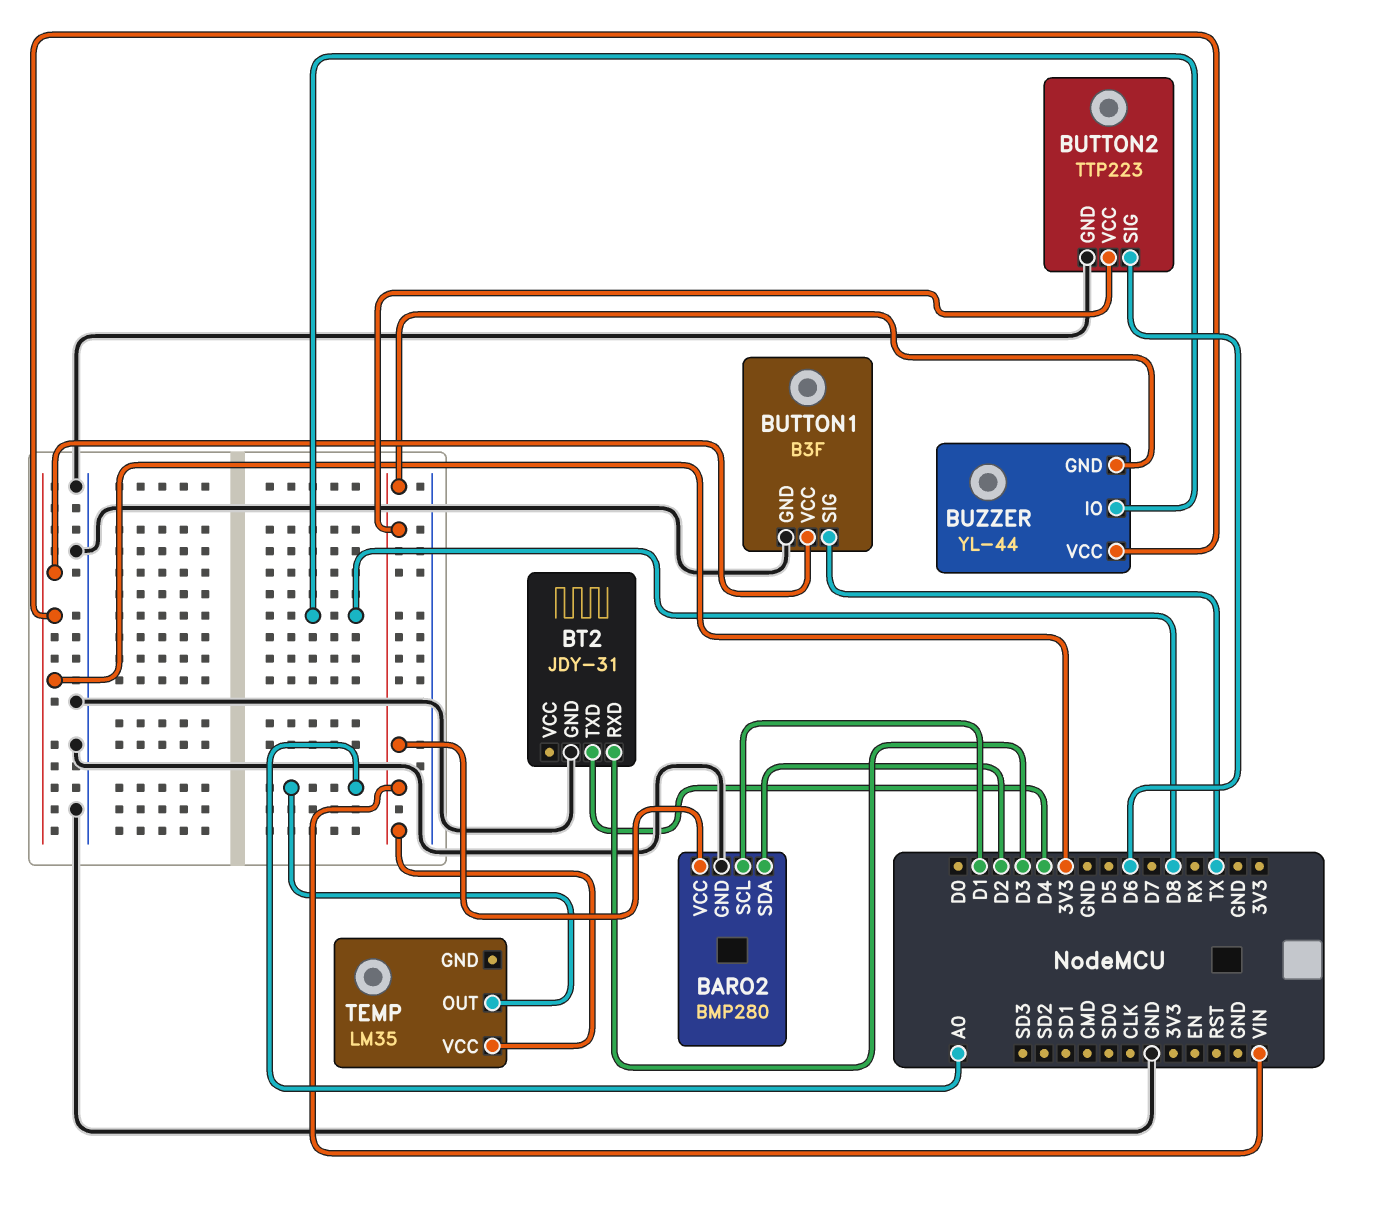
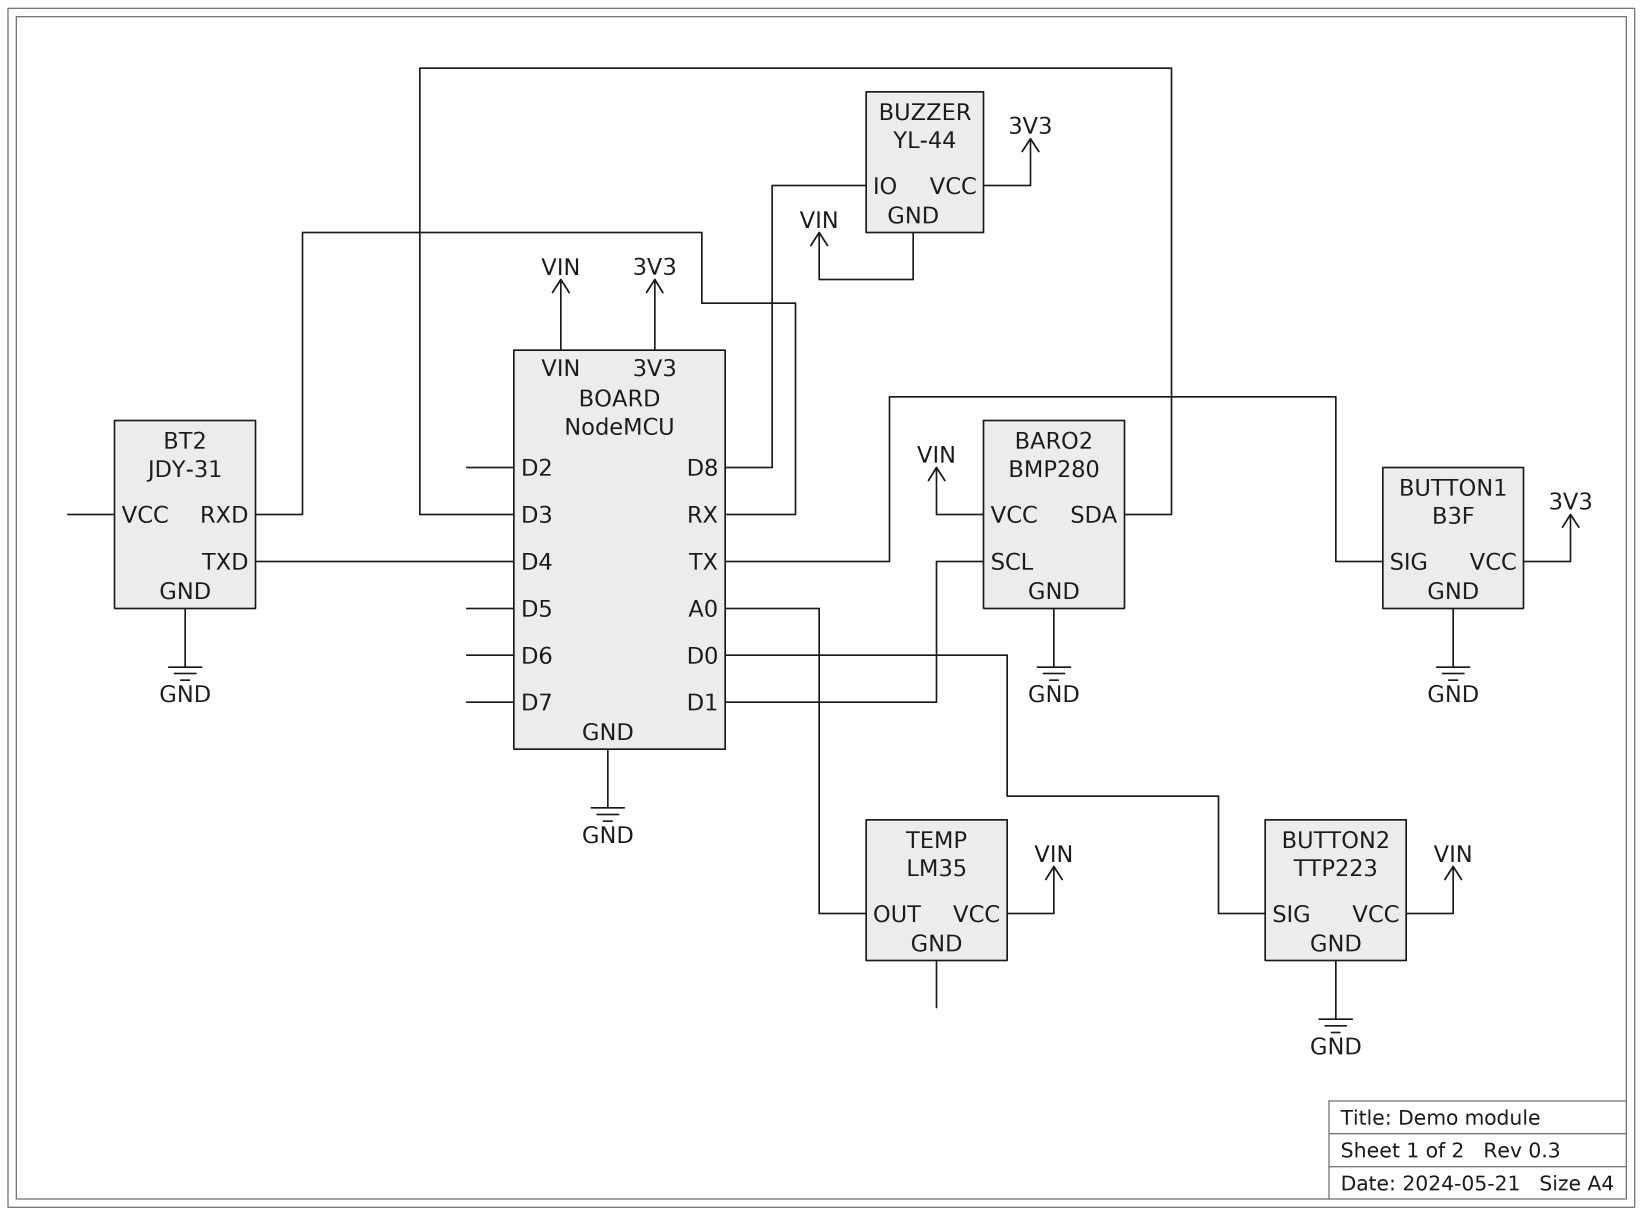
BARO2 pin SDA: D2 -> D3
BT2 pin RXD: D3 -> RX
BUTTON2 pin SIG: D6 -> D0

